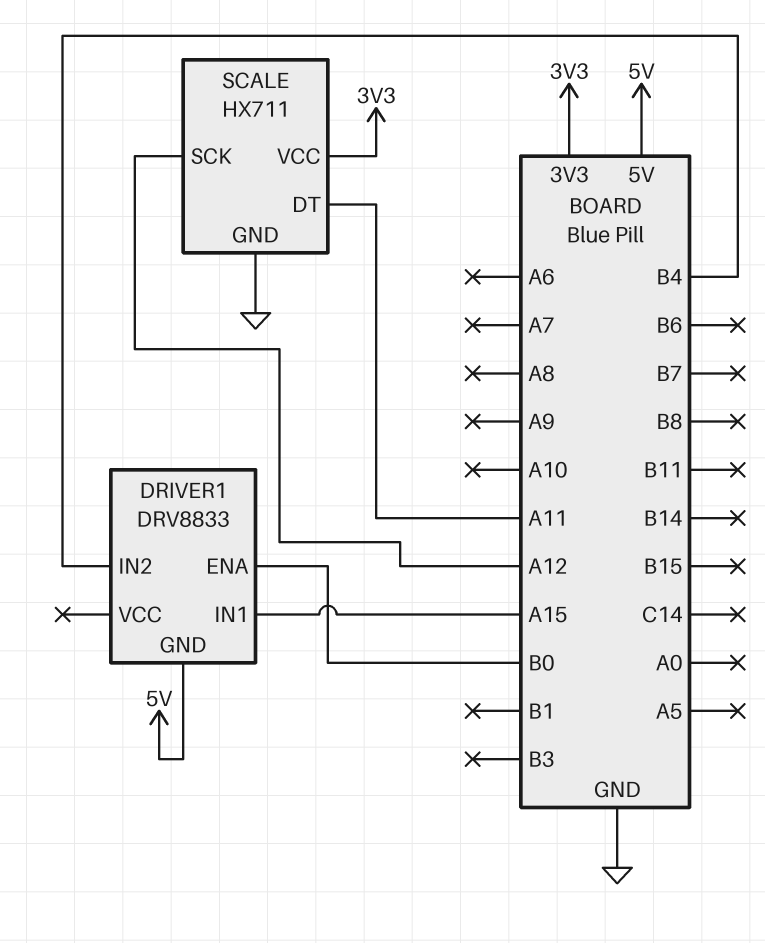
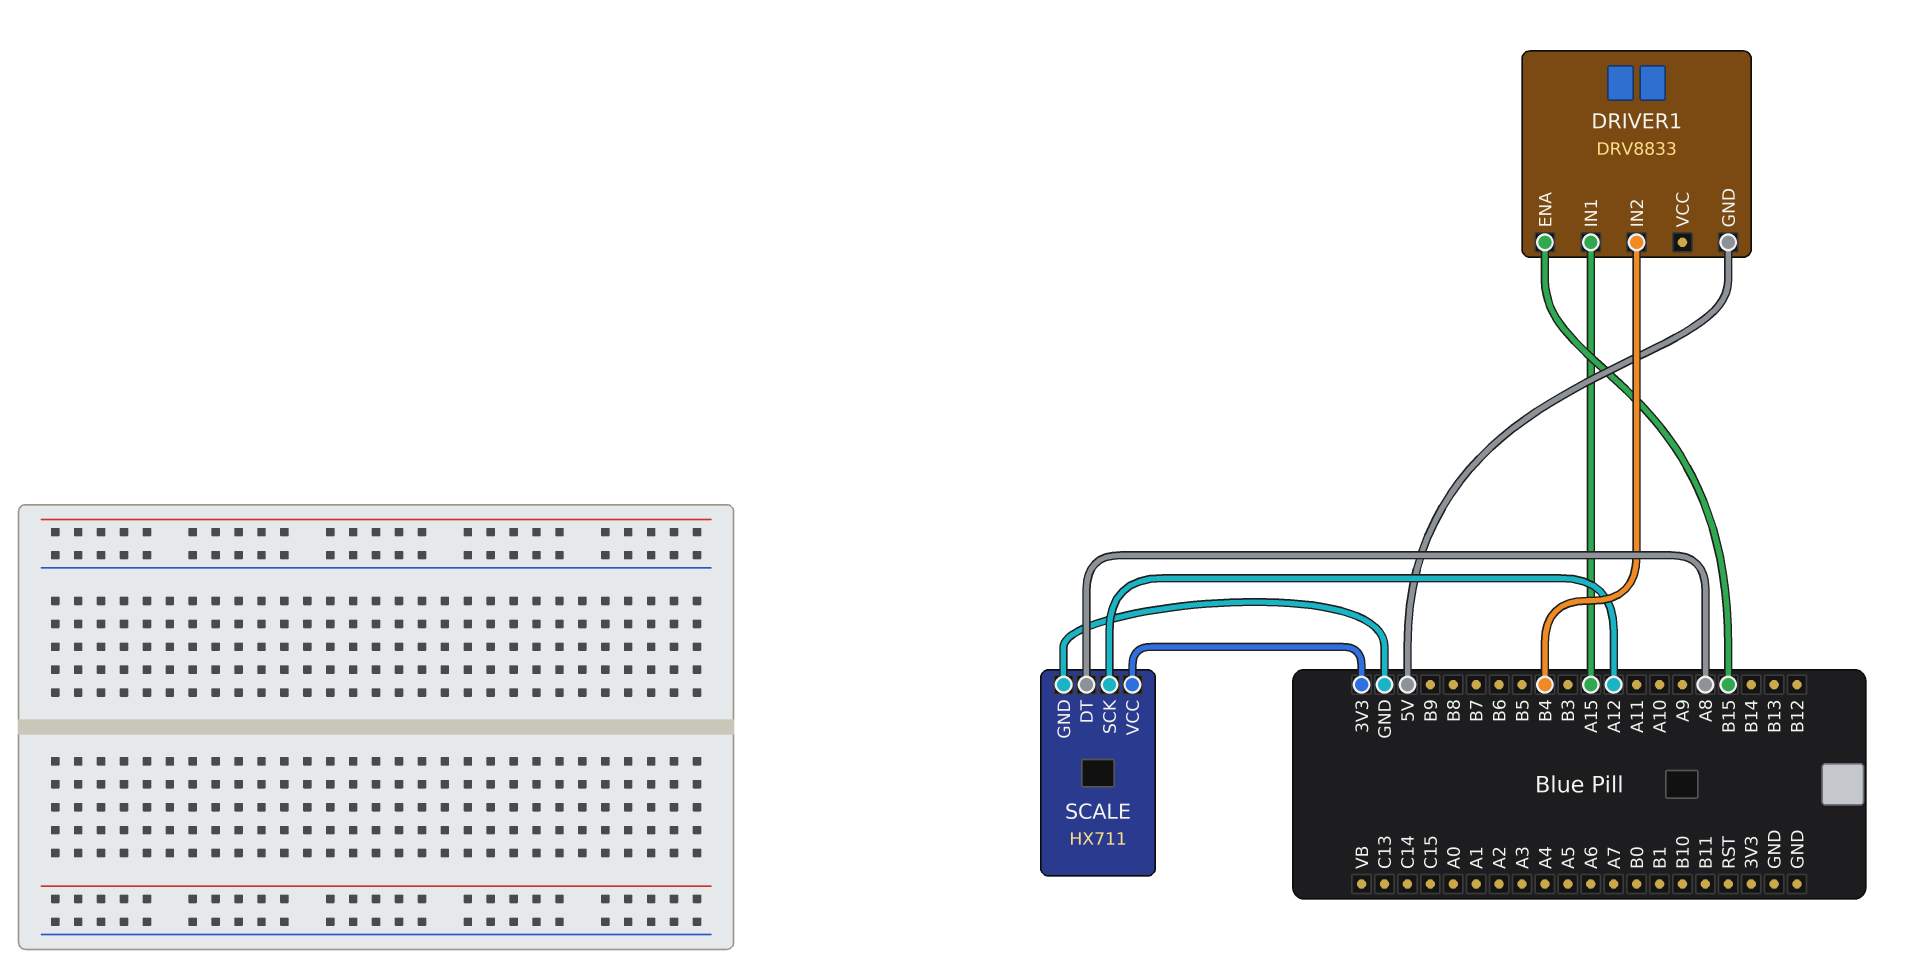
DRIVER1 pin ENA: B0 -> B15
SCALE pin DT: A11 -> A8

